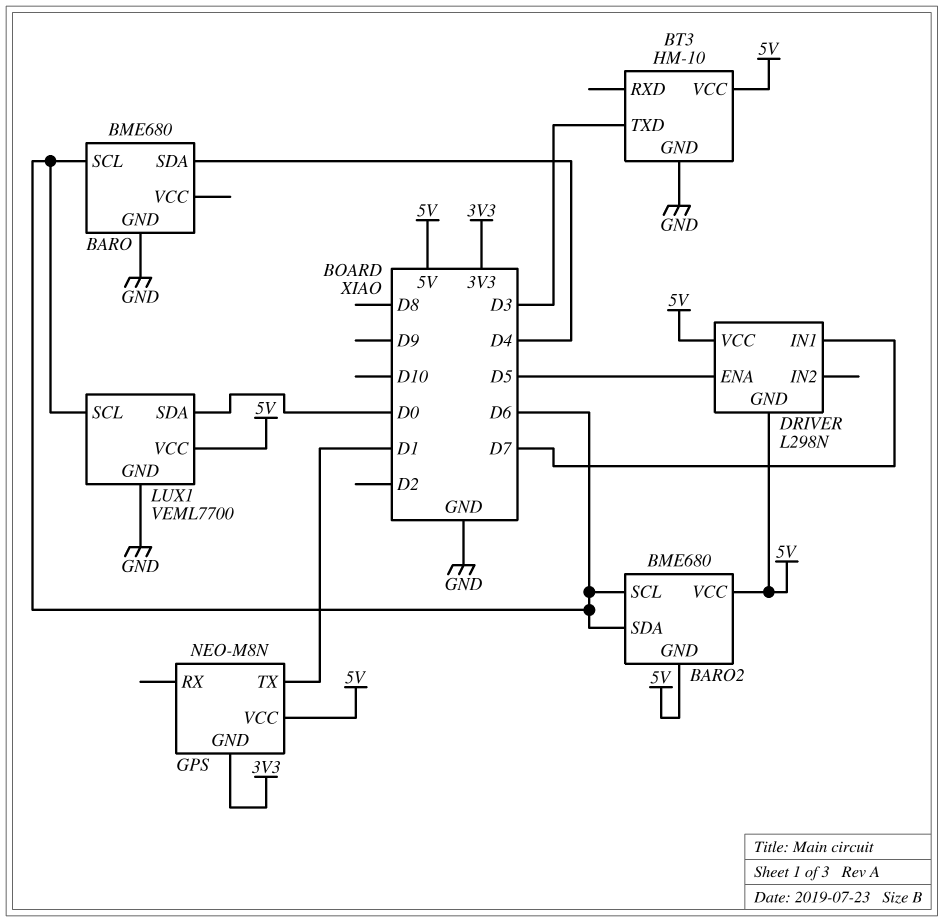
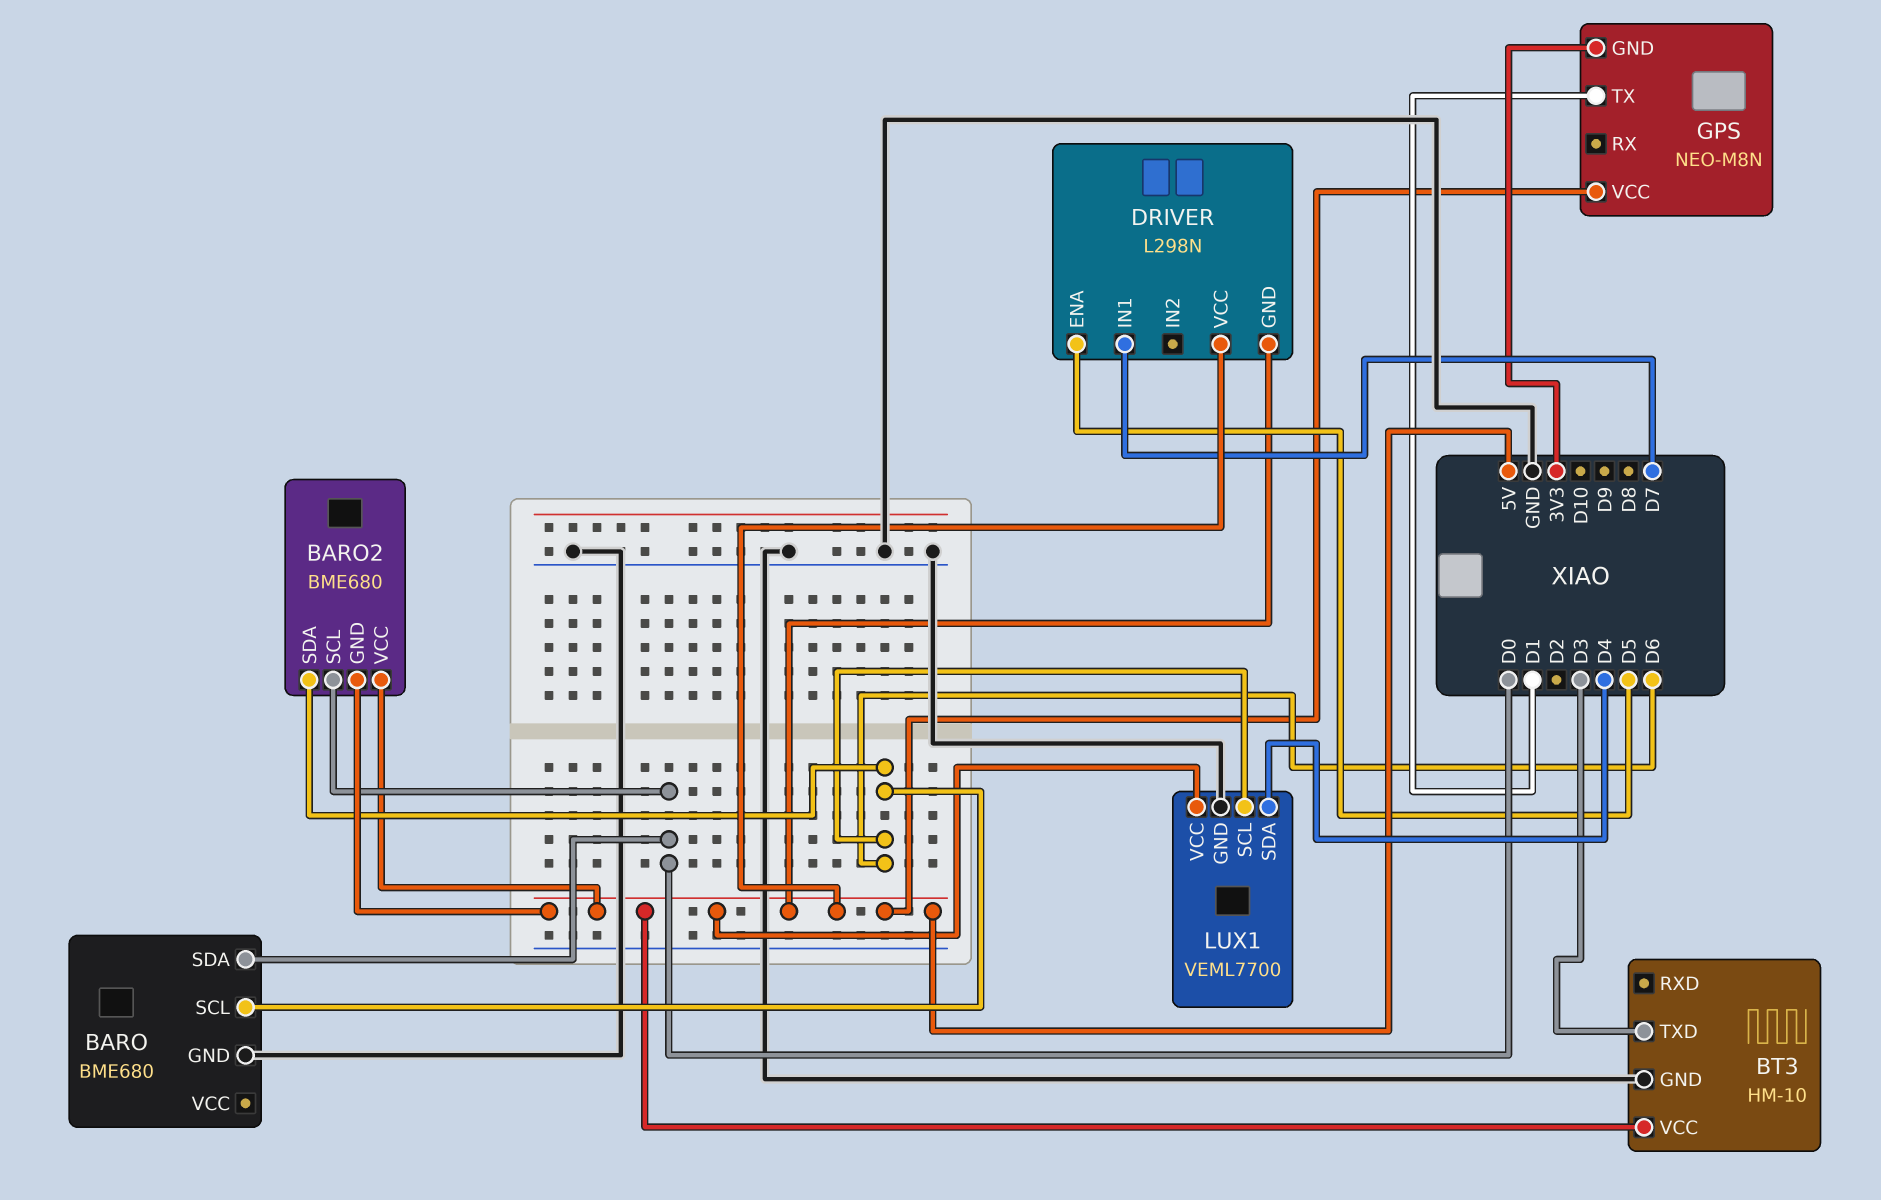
BARO pin SDA: D4 -> D0
BARO2 pin SCL: D6 -> D0
LUX1 pin SDA: D0 -> D4

